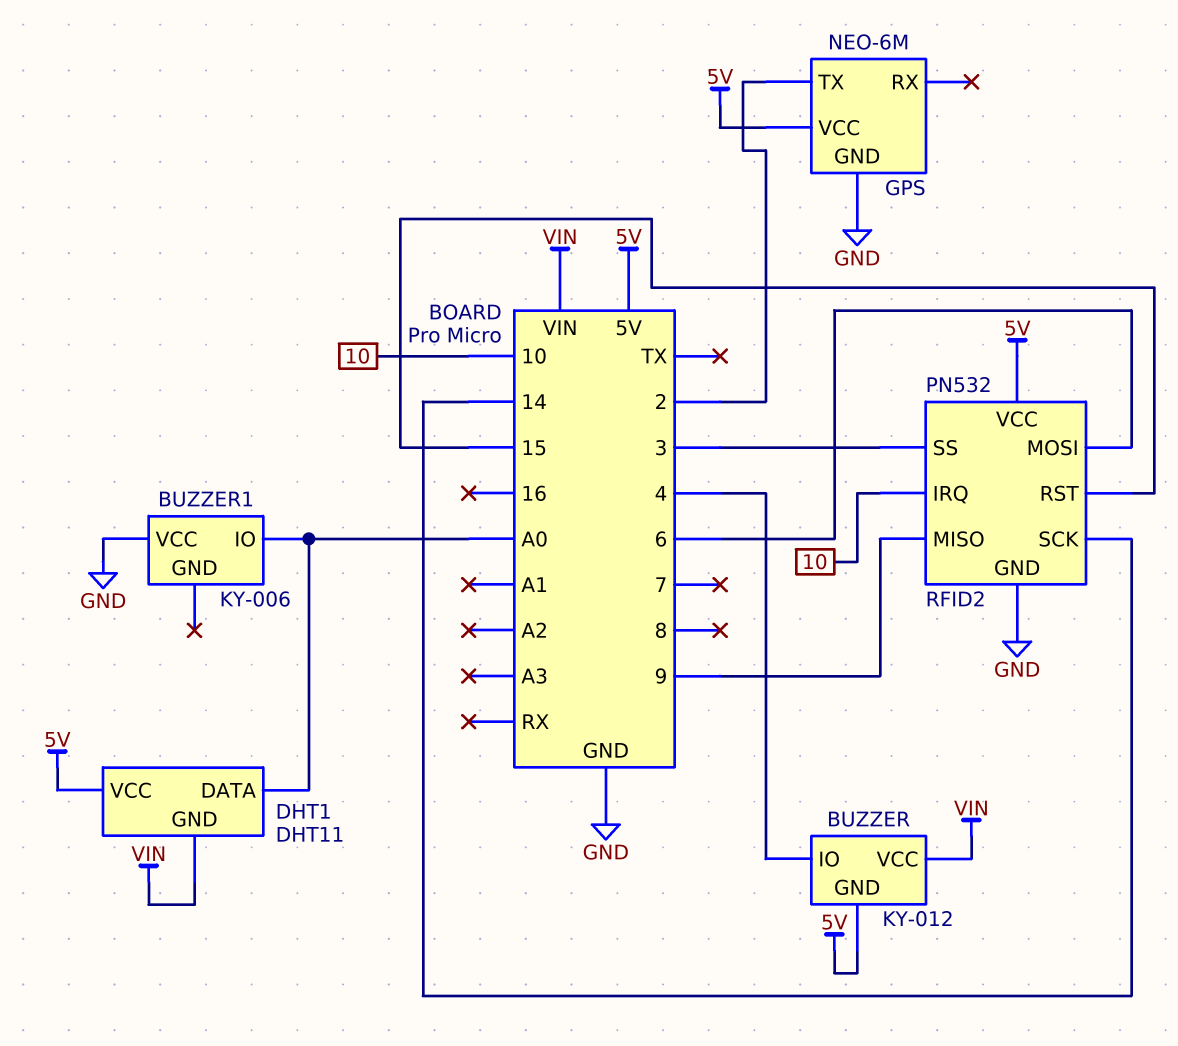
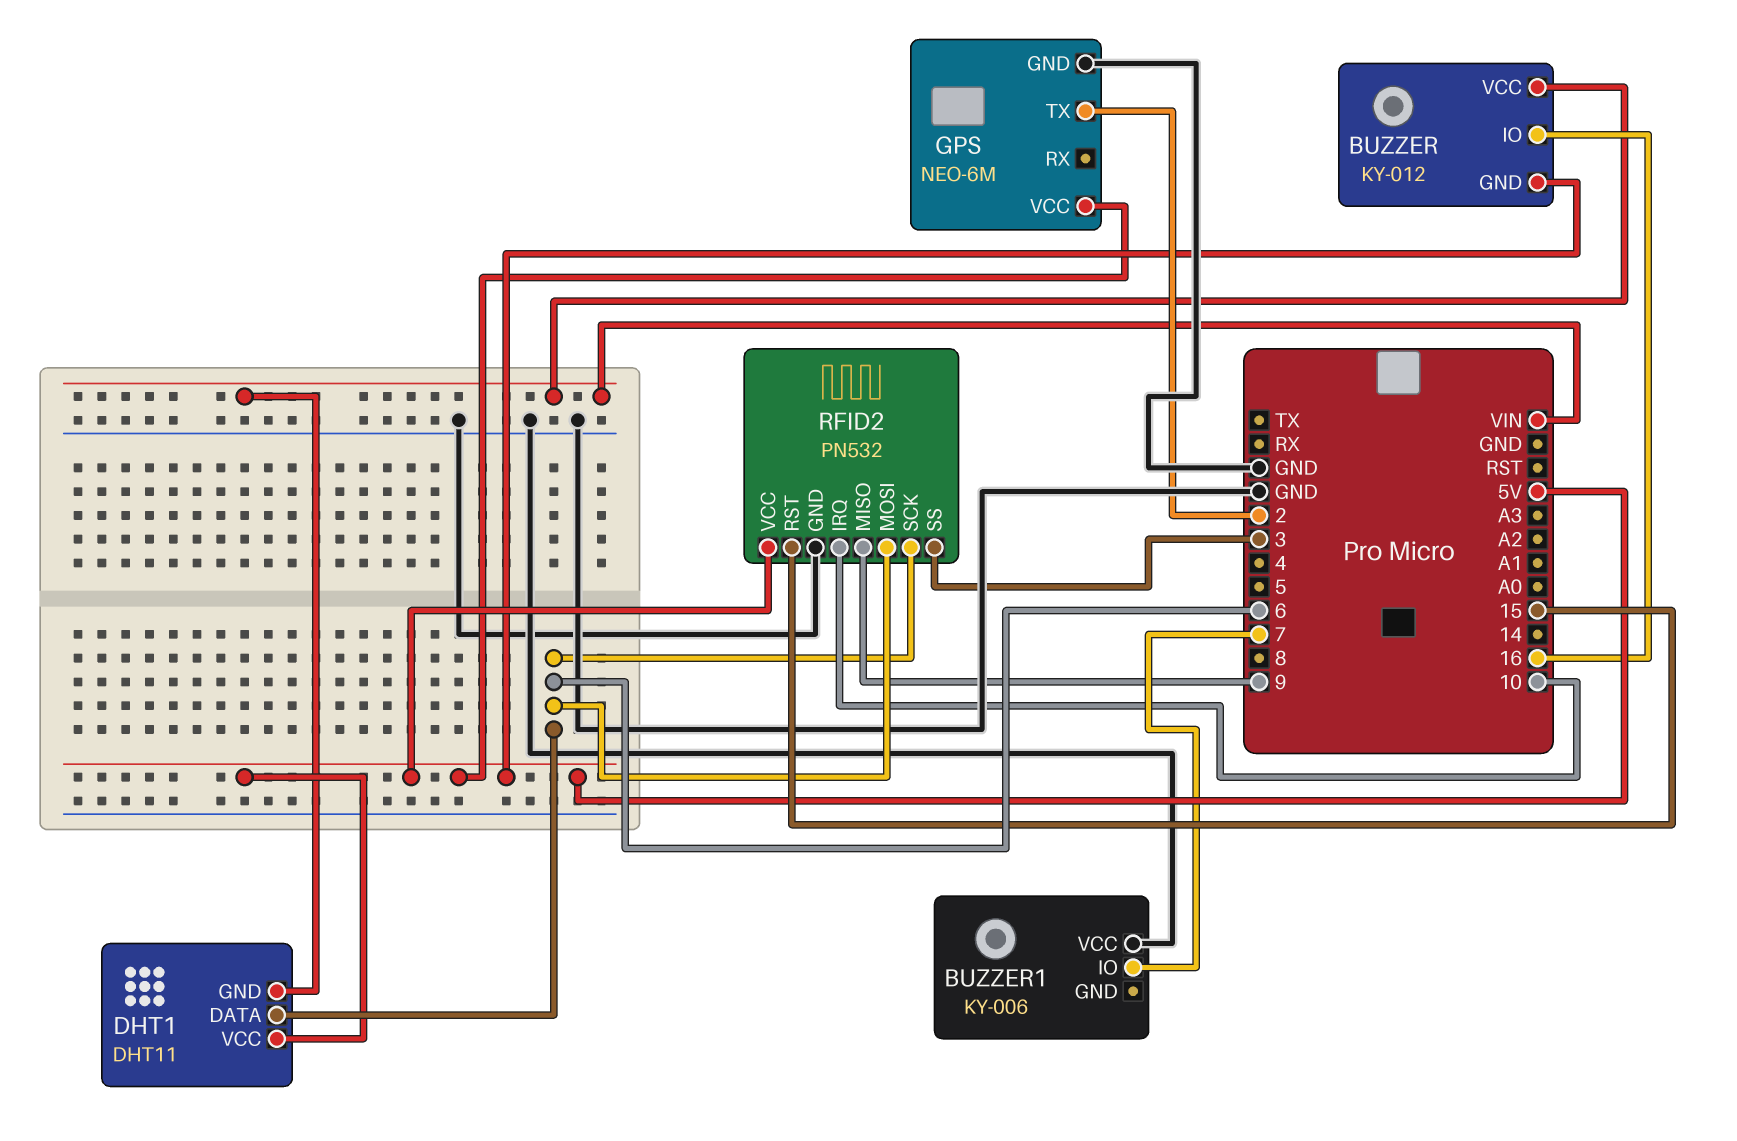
BUZZER pin IO: 4 -> 16
BUZZER1 pin IO: A0 -> 7
DHT1 pin DATA: A0 -> 6
RFID2 pin SCK: 14 -> 6

